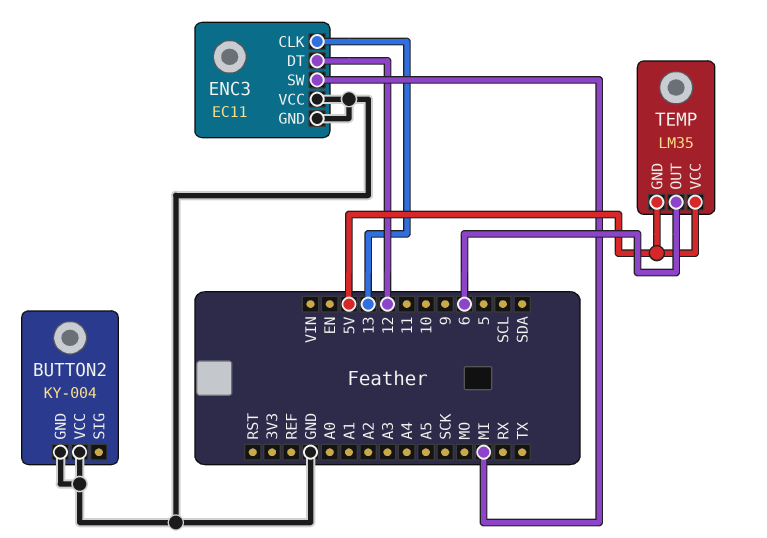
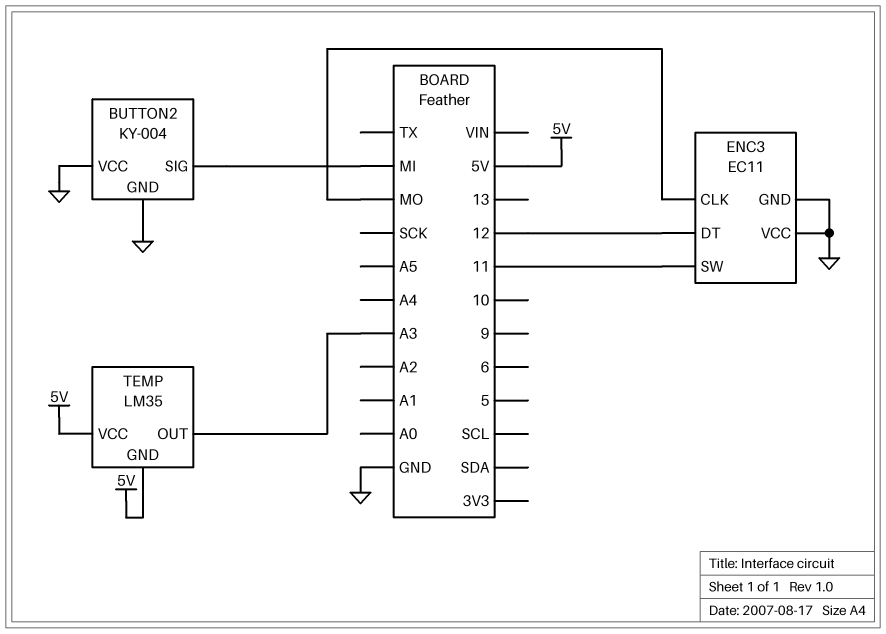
BUTTON2 pin SIG: none -> MI
ENC3 pin CLK: 13 -> MO
ENC3 pin SW: MI -> 11
TEMP pin OUT: 6 -> A3

